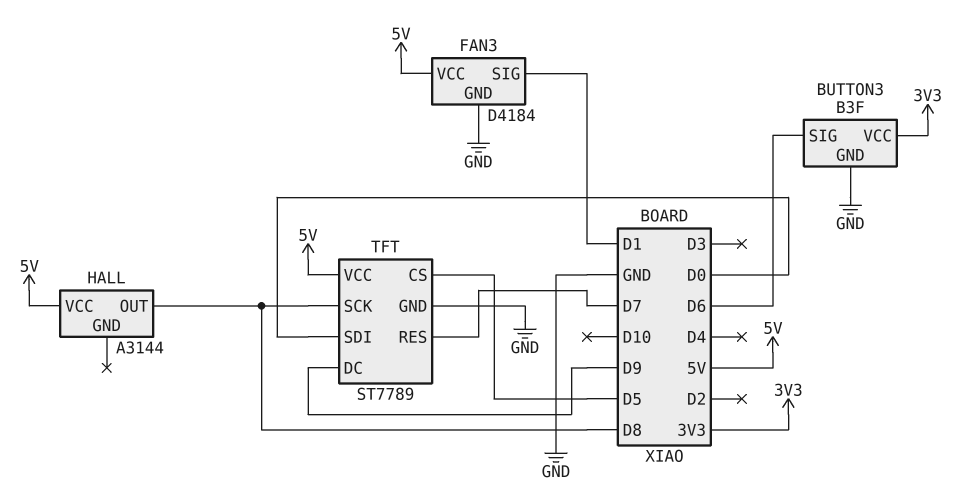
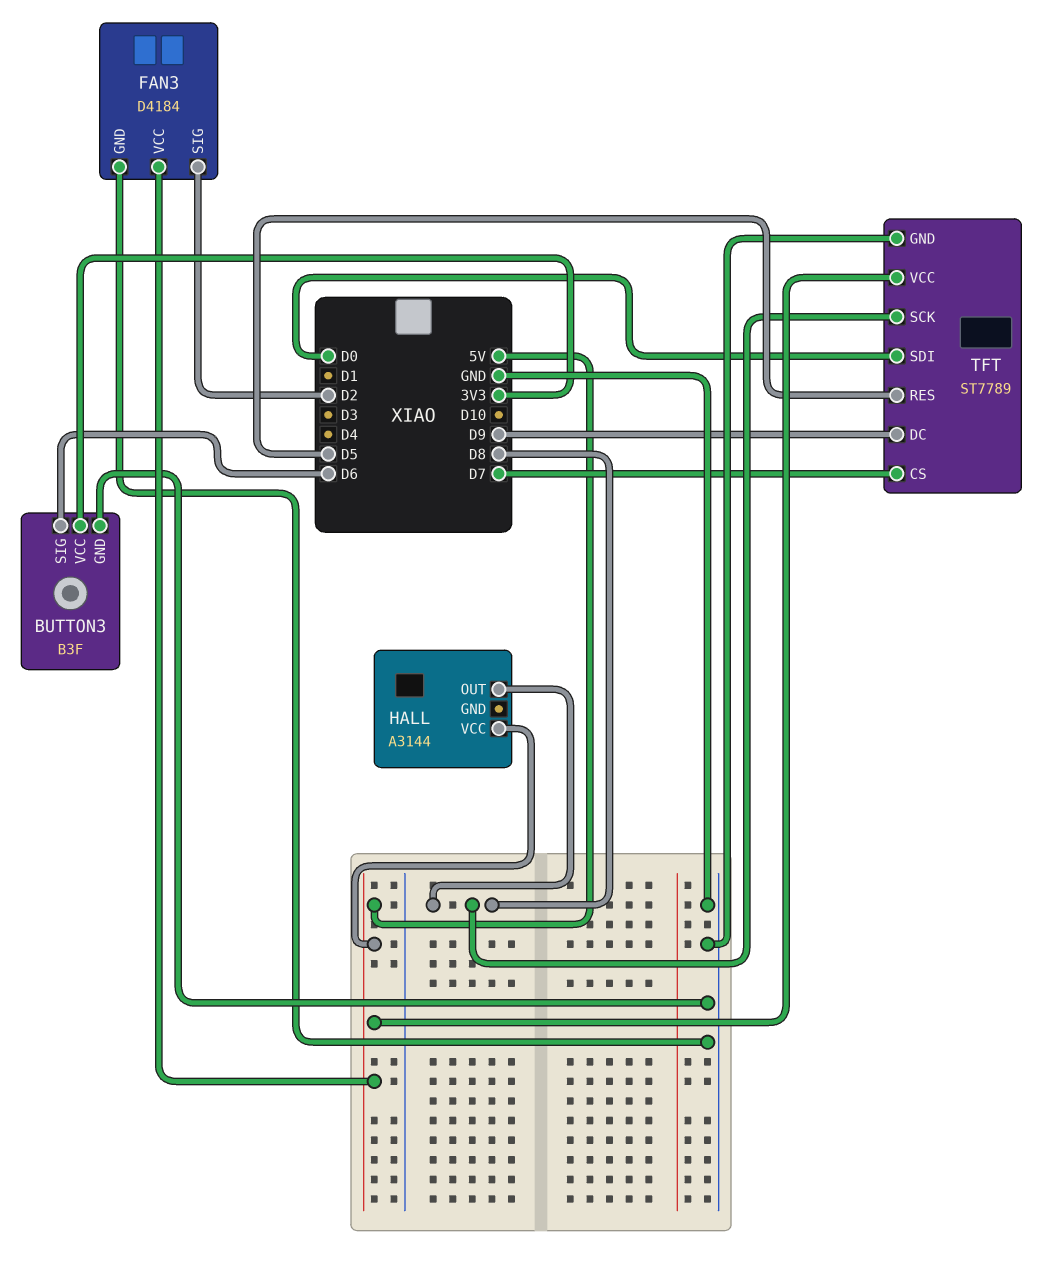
FAN3 pin SIG: D1 -> D2
TFT pin CS: D5 -> D7
TFT pin RES: D7 -> D5

